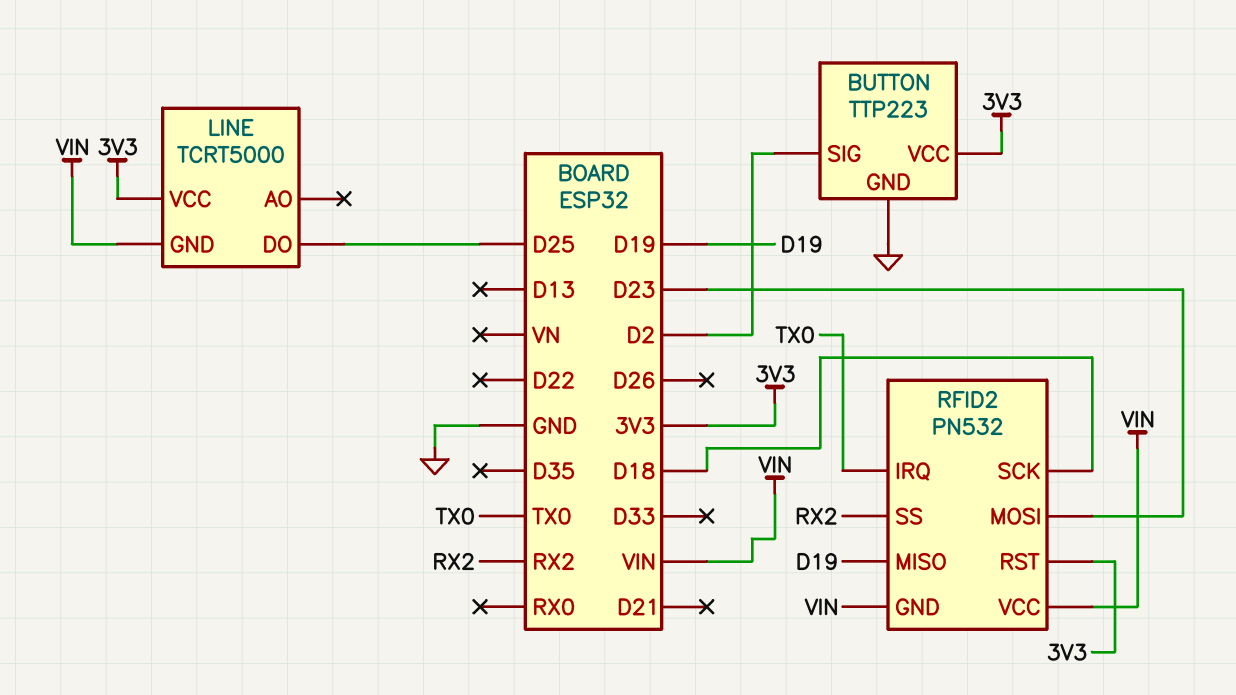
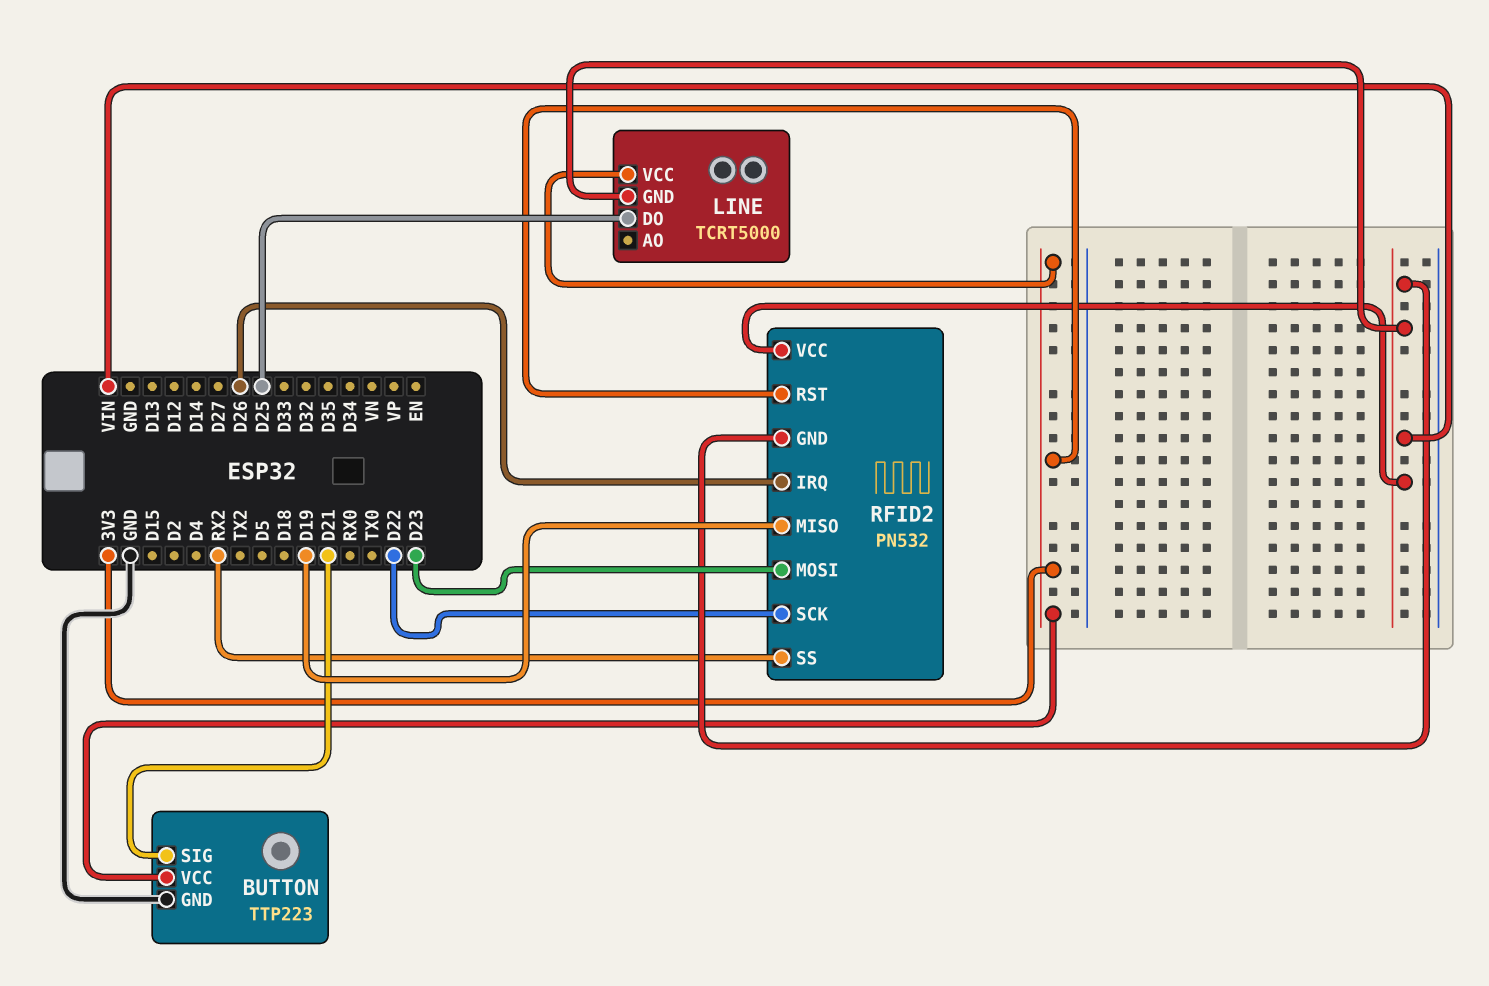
BUTTON pin SIG: D2 -> D21
RFID2 pin IRQ: TX0 -> D26
RFID2 pin SCK: D18 -> D22

